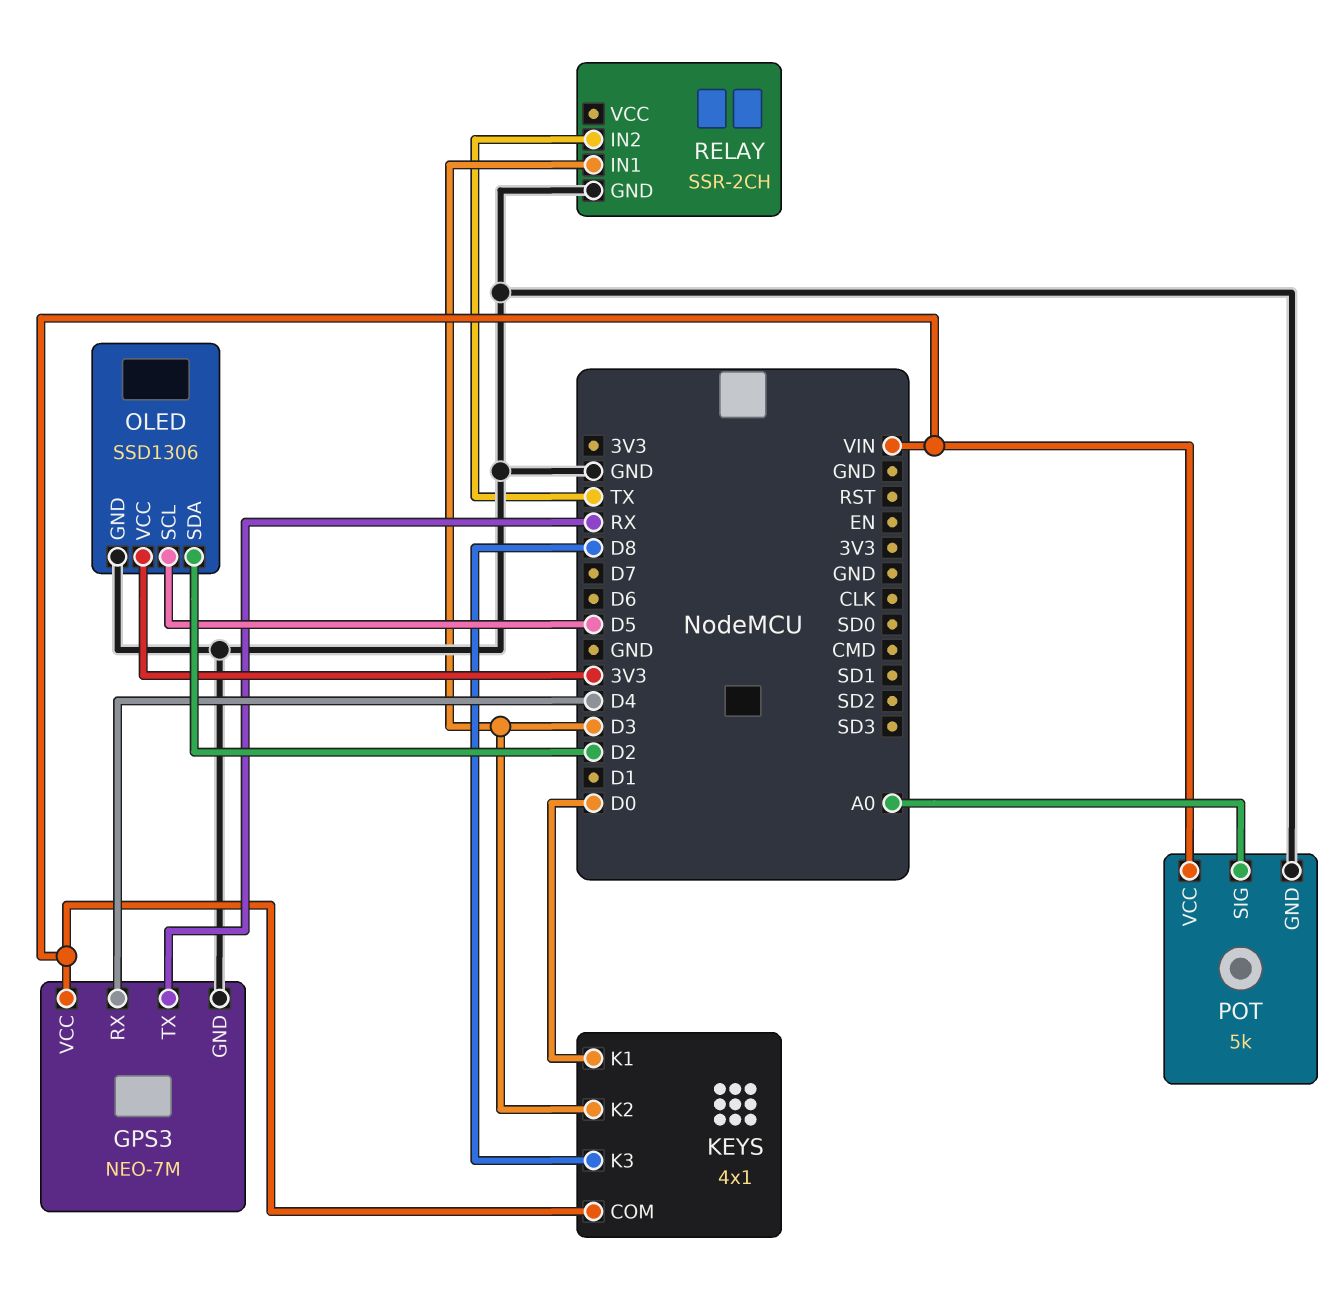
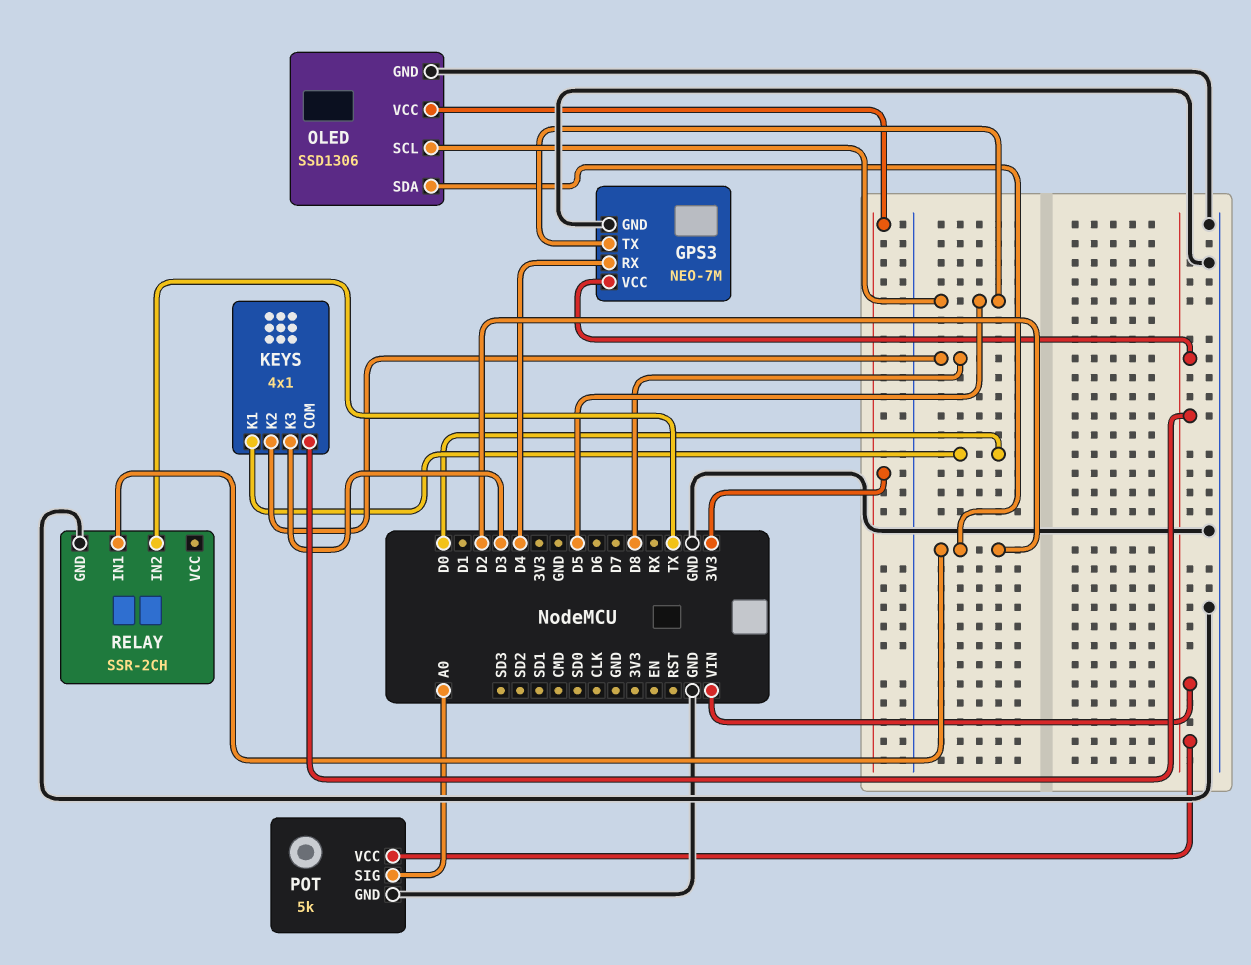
GPS3 pin TX: RX -> D5
KEYS pin K2: D3 -> D8
KEYS pin K3: D8 -> D3
RELAY pin IN1: D3 -> D2

